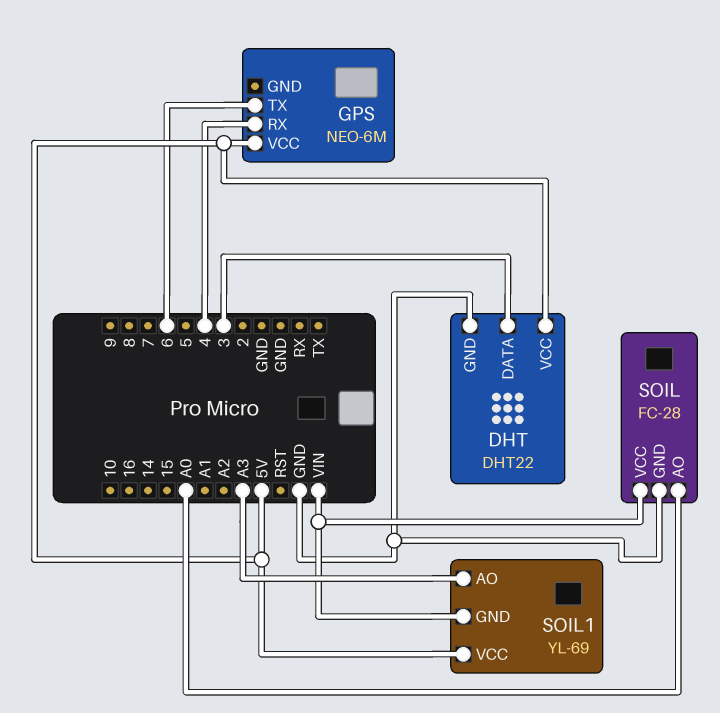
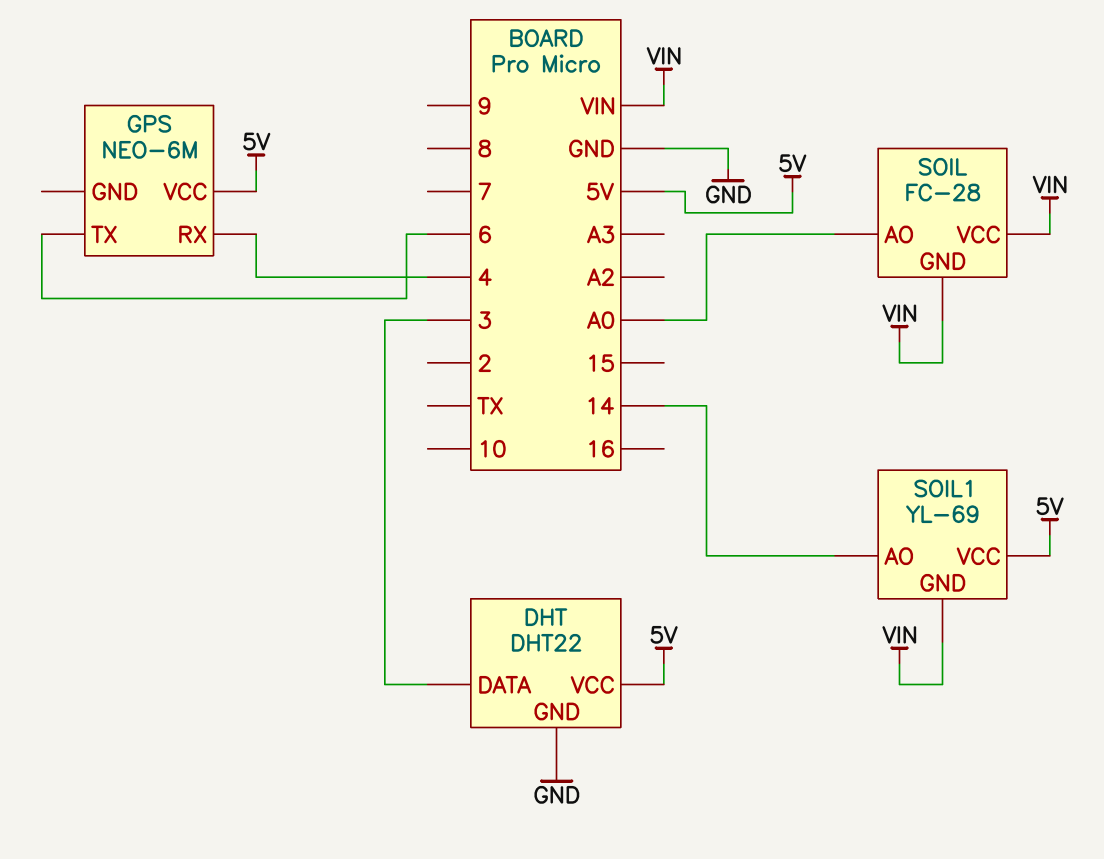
SOIL pin GND: GND -> VIN
SOIL1 pin AO: A3 -> 14

